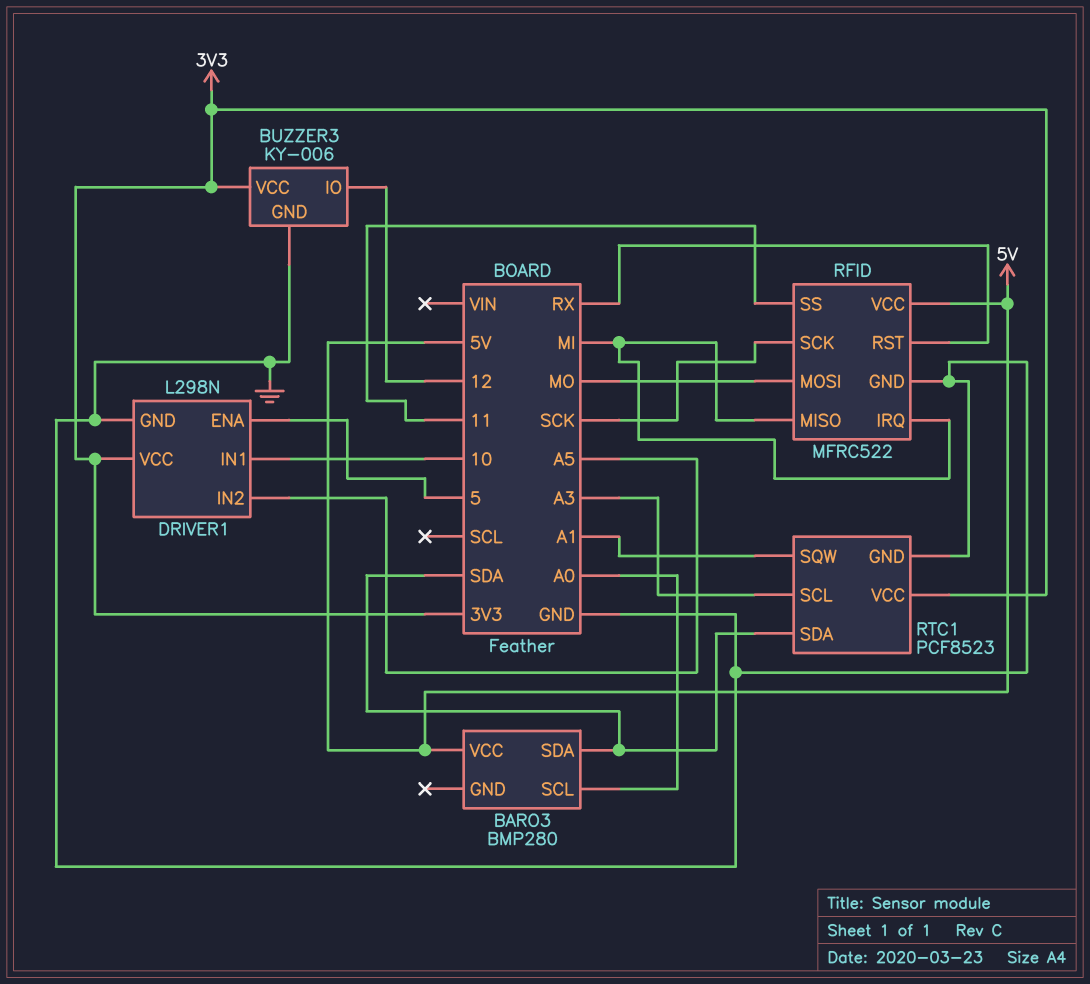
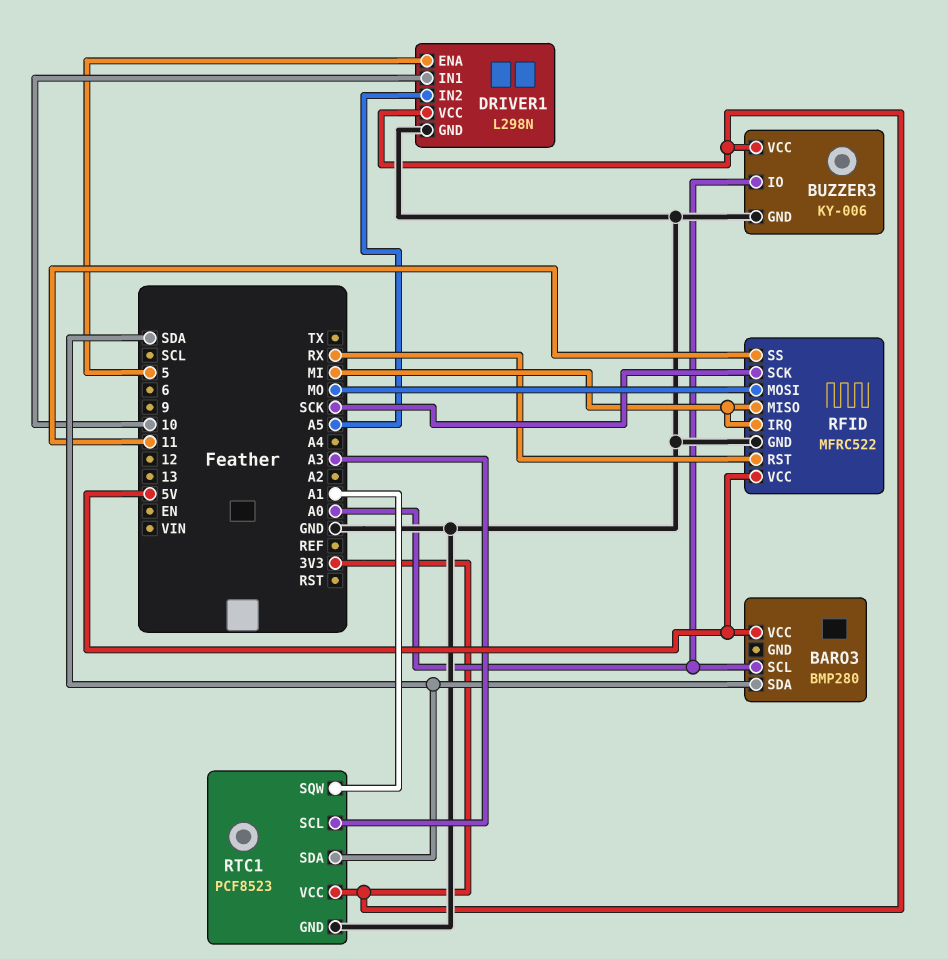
BUZZER3 pin IO: 12 -> A0

